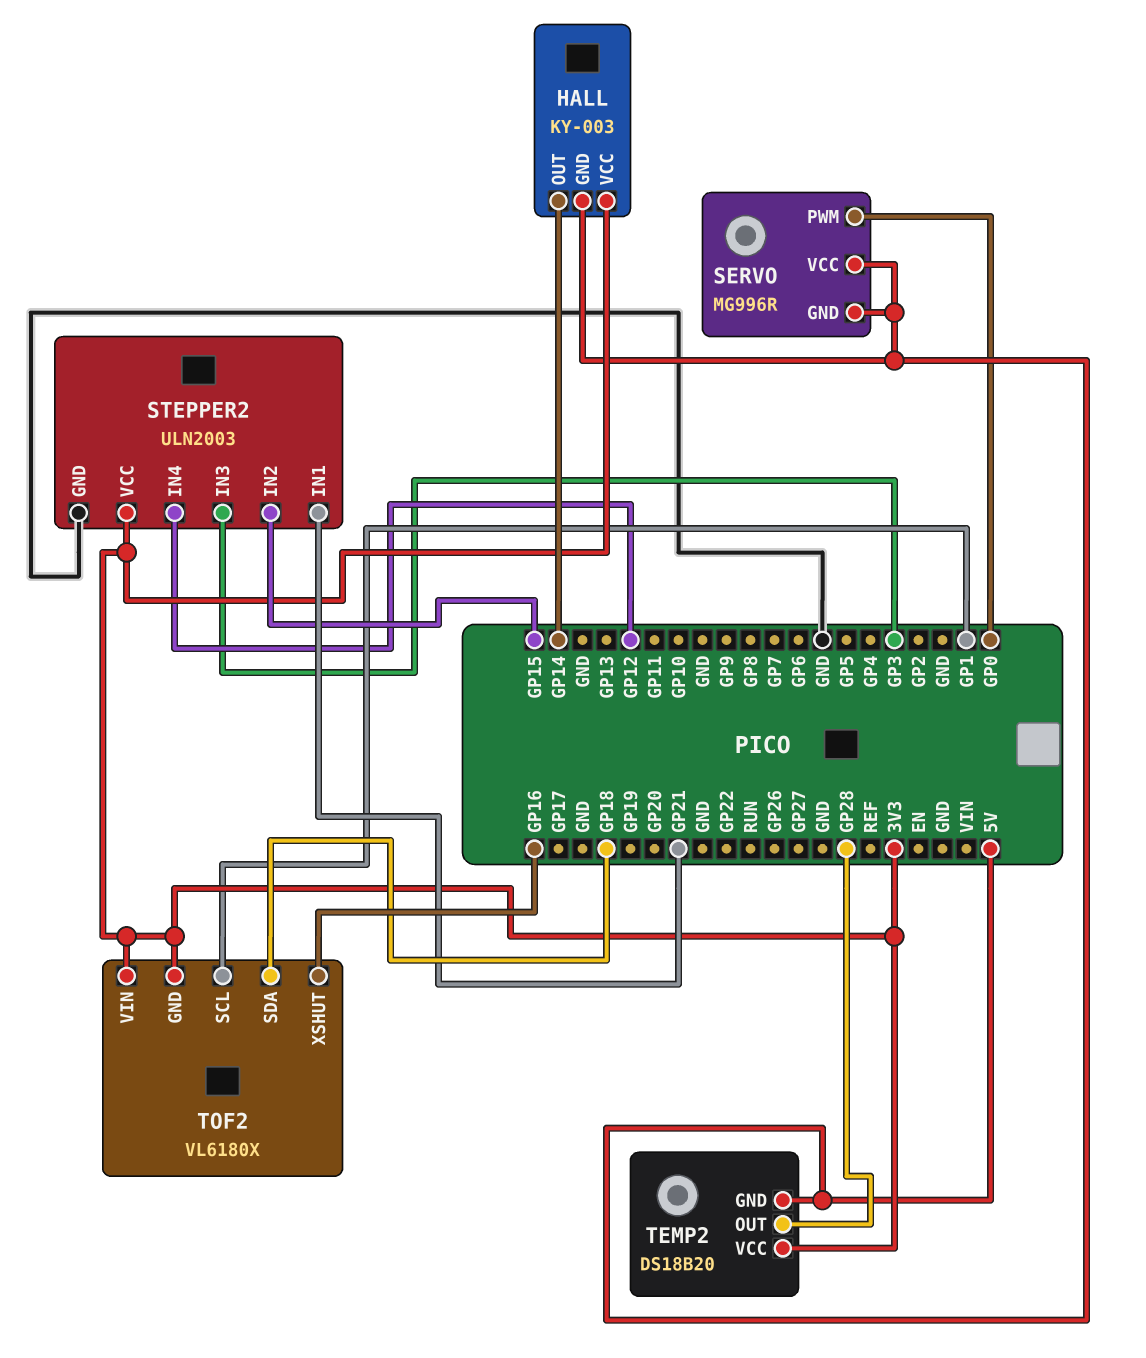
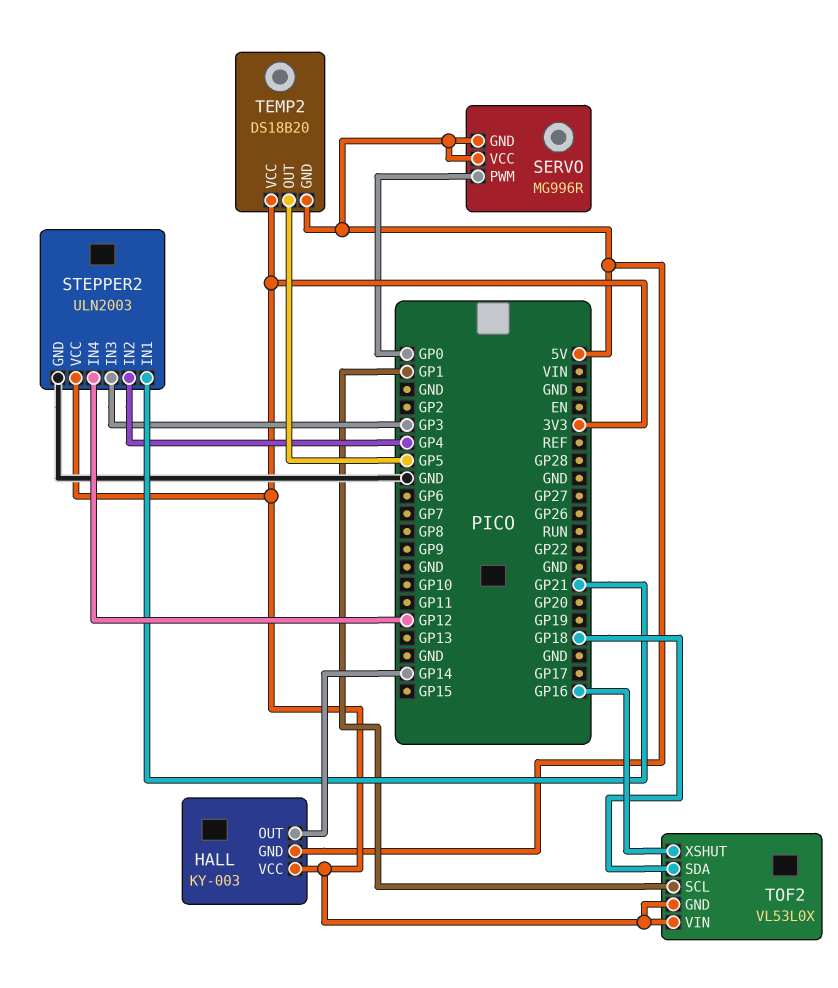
STEPPER2 pin IN2: GP15 -> GP4
TEMP2 pin OUT: GP28 -> GP5
TOF2: VL6180X -> VL53L0X

